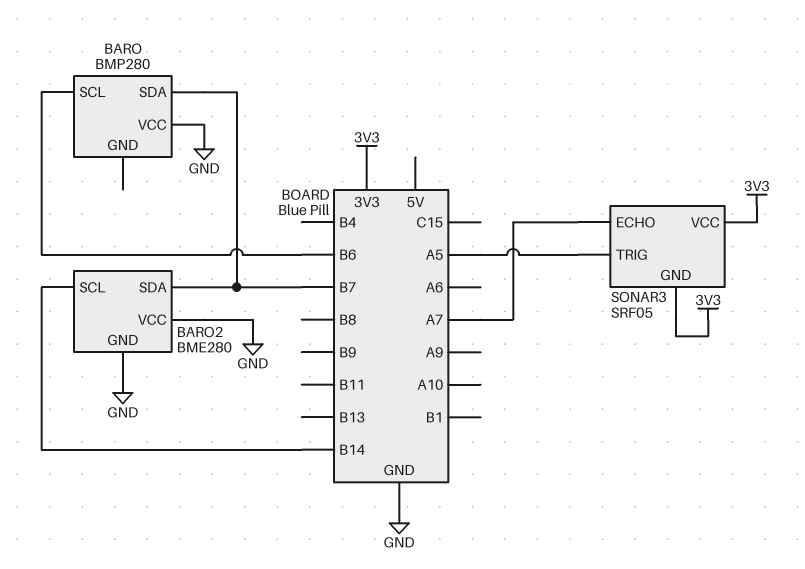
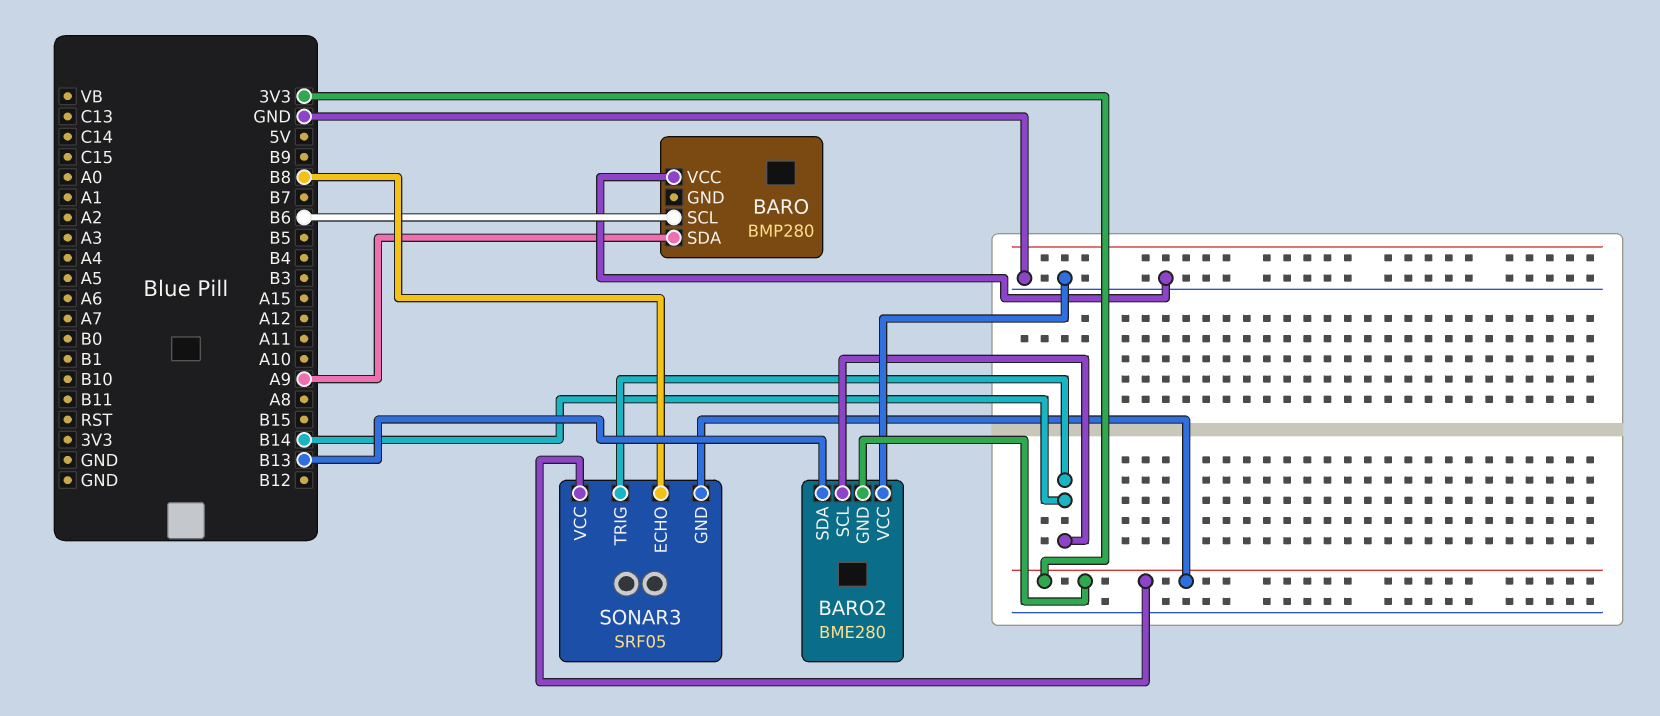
BARO pin SDA: B7 -> A9
BARO2 pin GND: GND -> 3V3
BARO2 pin SDA: B7 -> B13
SONAR3 pin ECHO: A7 -> B8
SONAR3 pin TRIG: A5 -> B14

